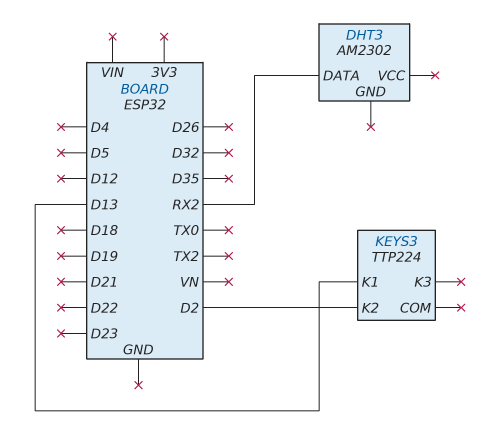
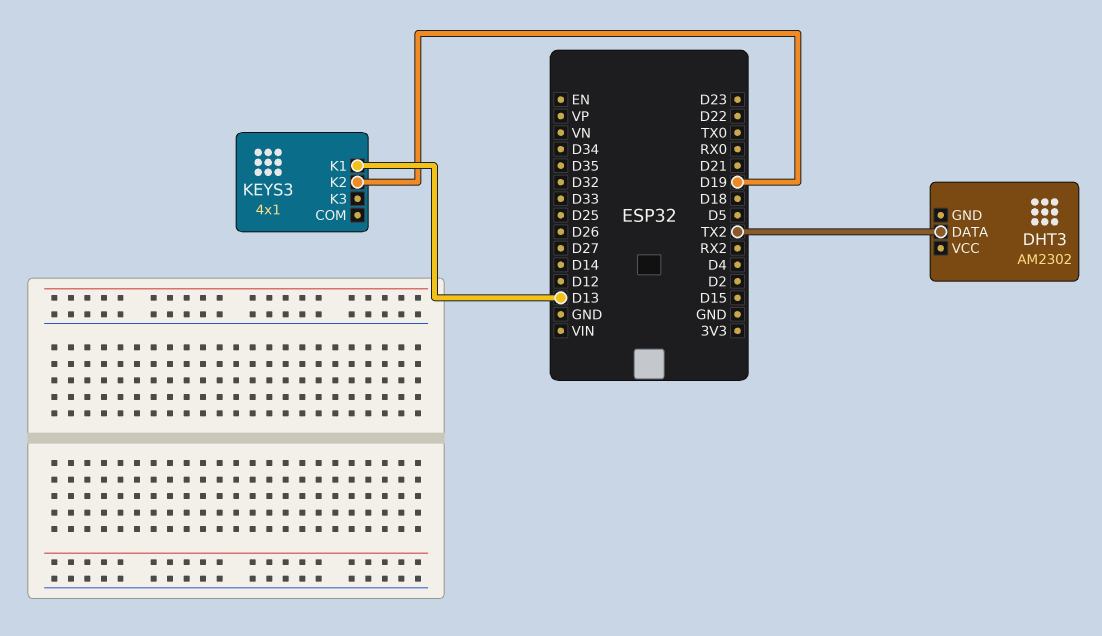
DHT3 pin DATA: RX2 -> TX2
KEYS3: TTP224 -> 4x1
KEYS3 pin K2: D2 -> D19

